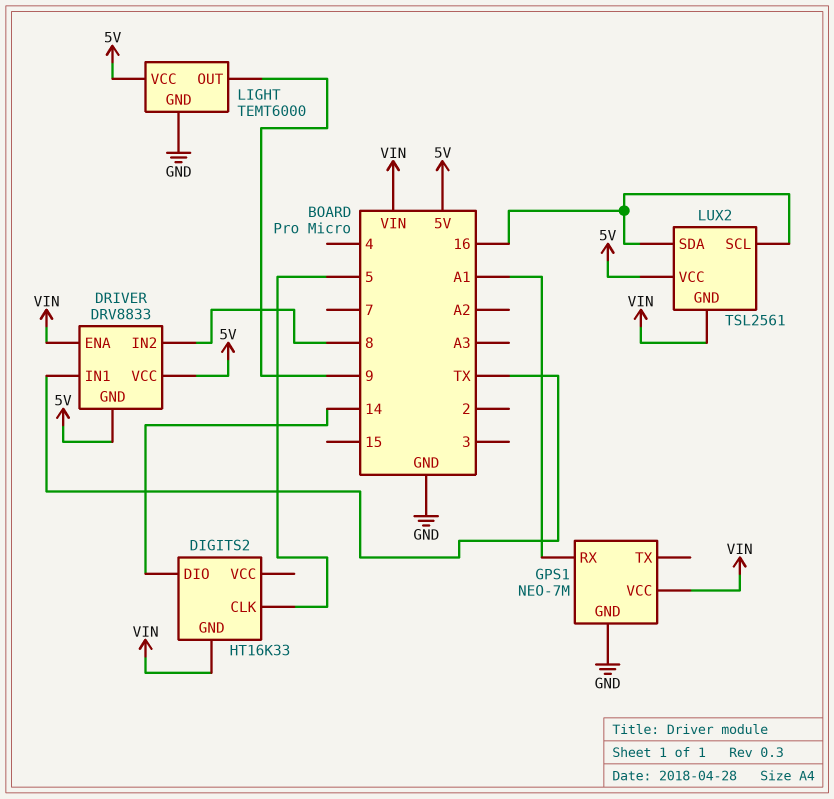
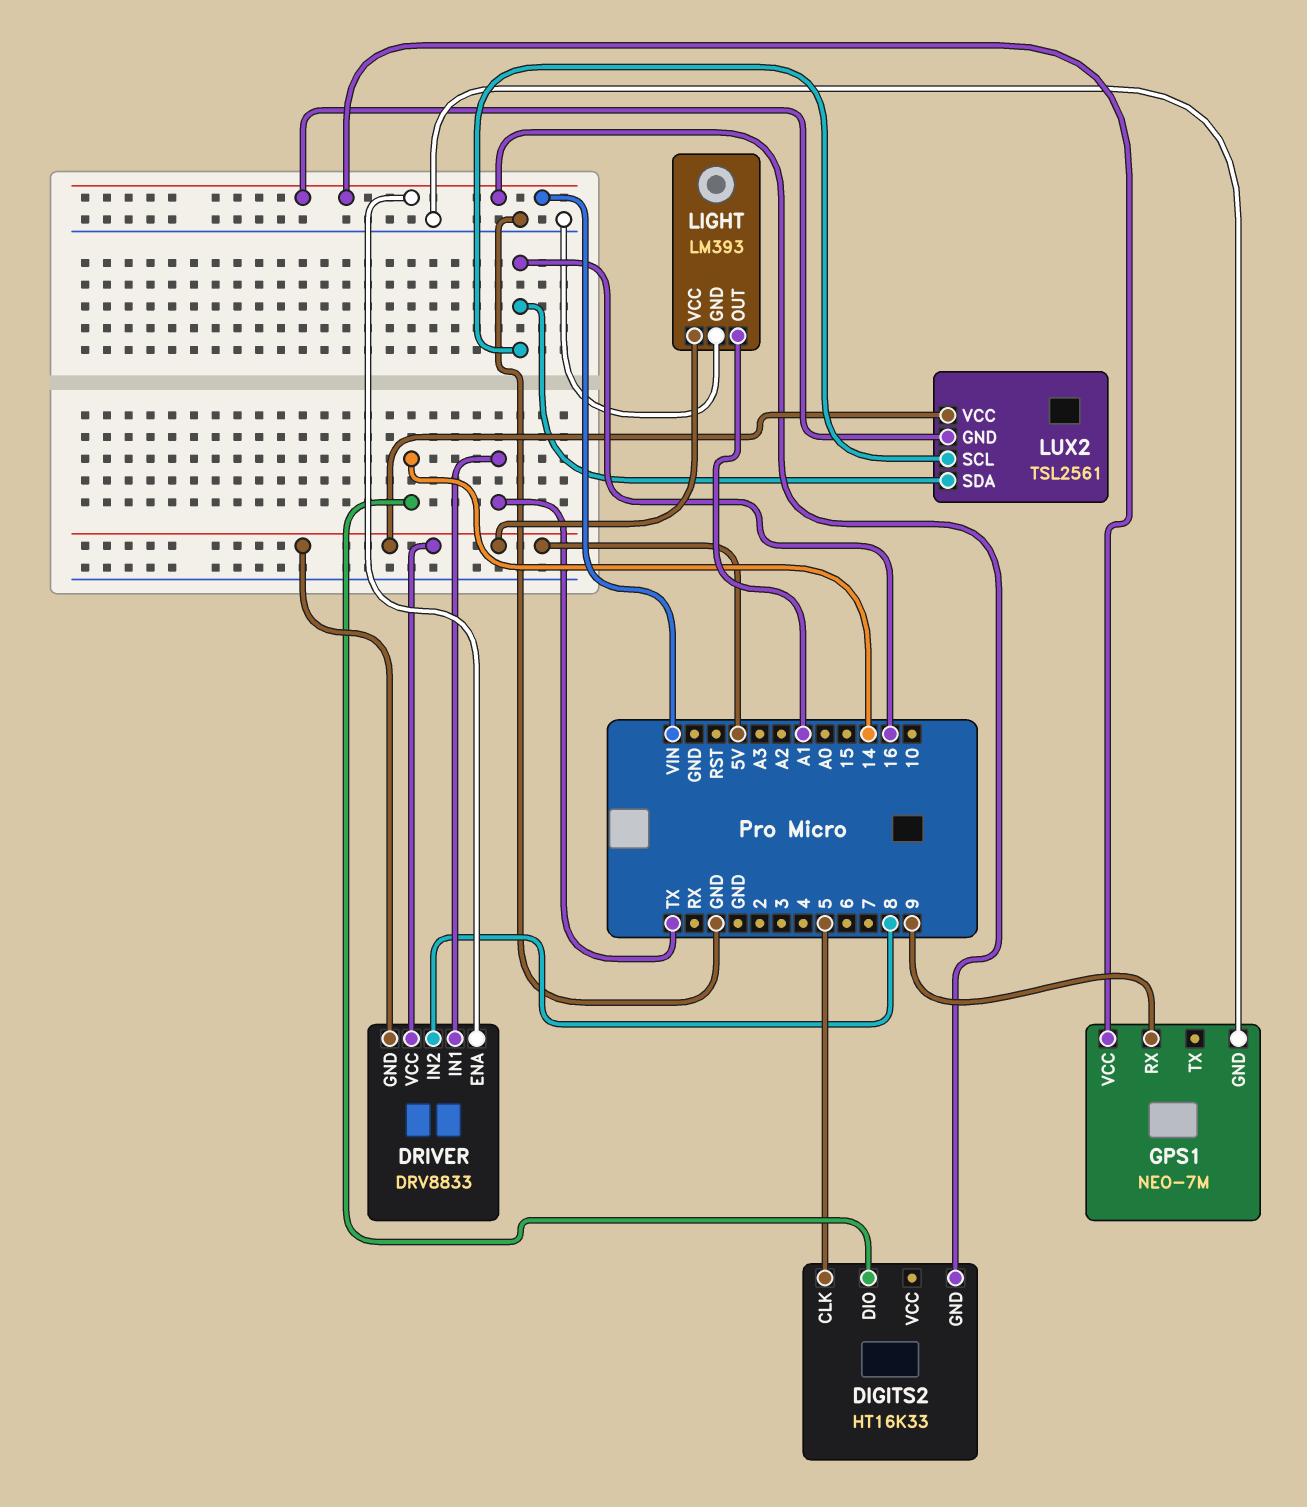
GPS1 pin RX: A1 -> 9
LIGHT: TEMT6000 -> LM393
LIGHT pin OUT: 9 -> A1

